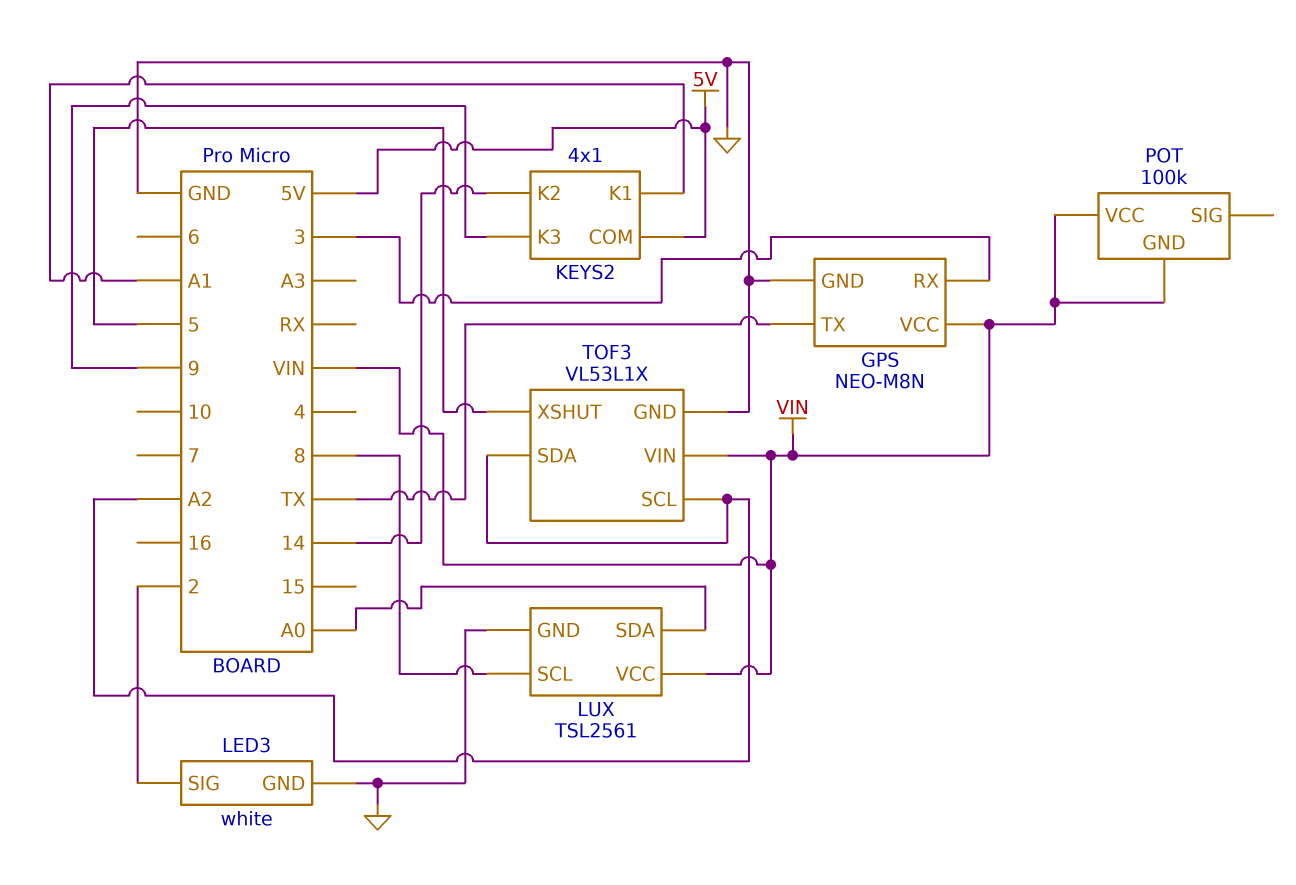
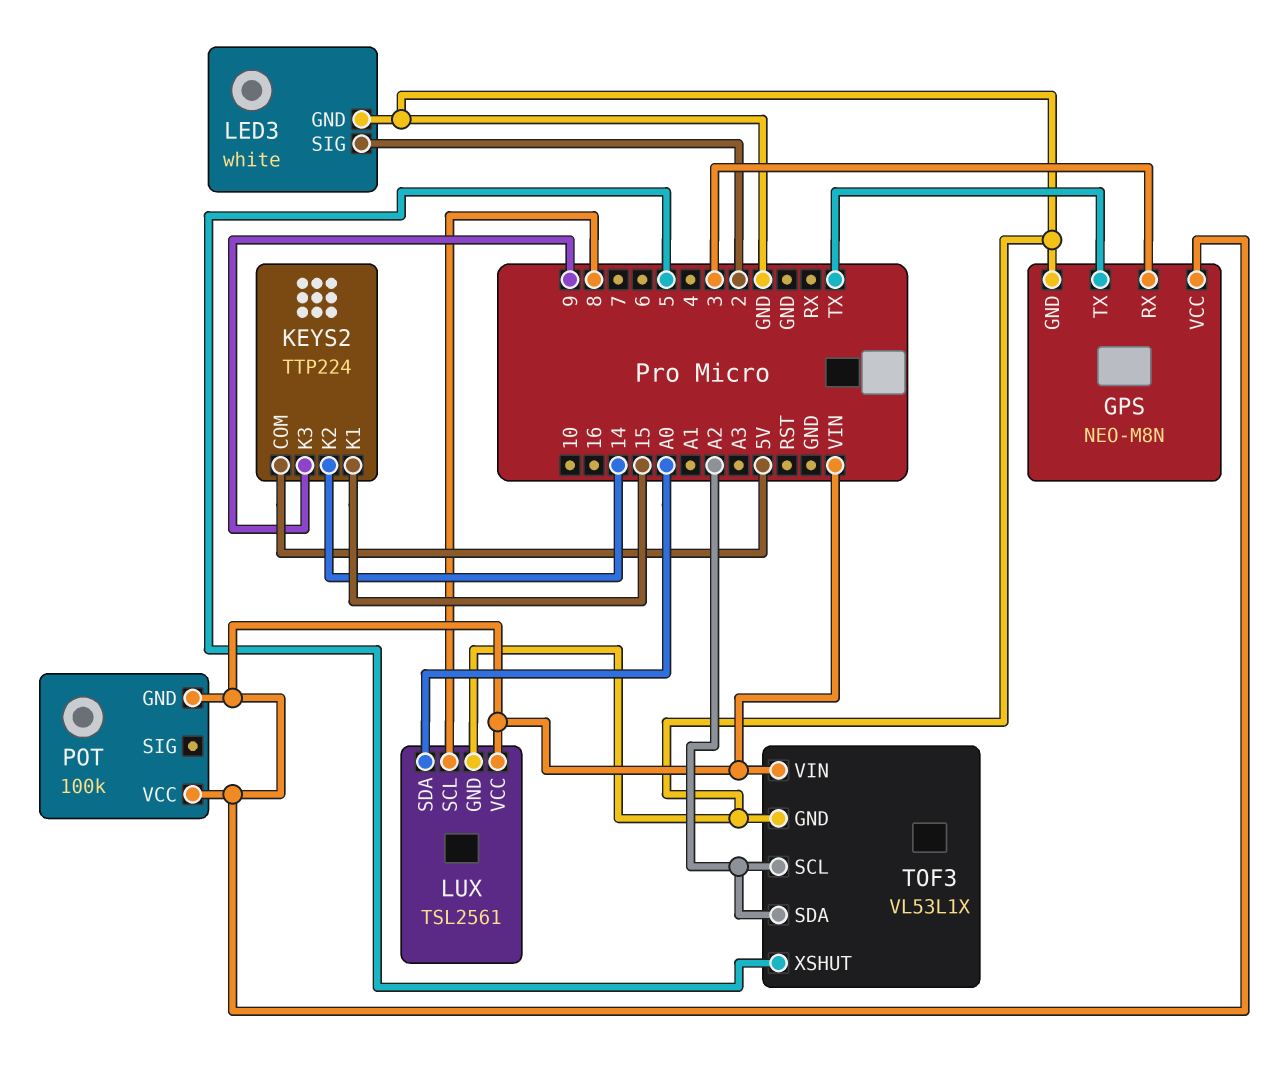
KEYS2: 4x1 -> TTP224
KEYS2 pin K1: A1 -> 15

